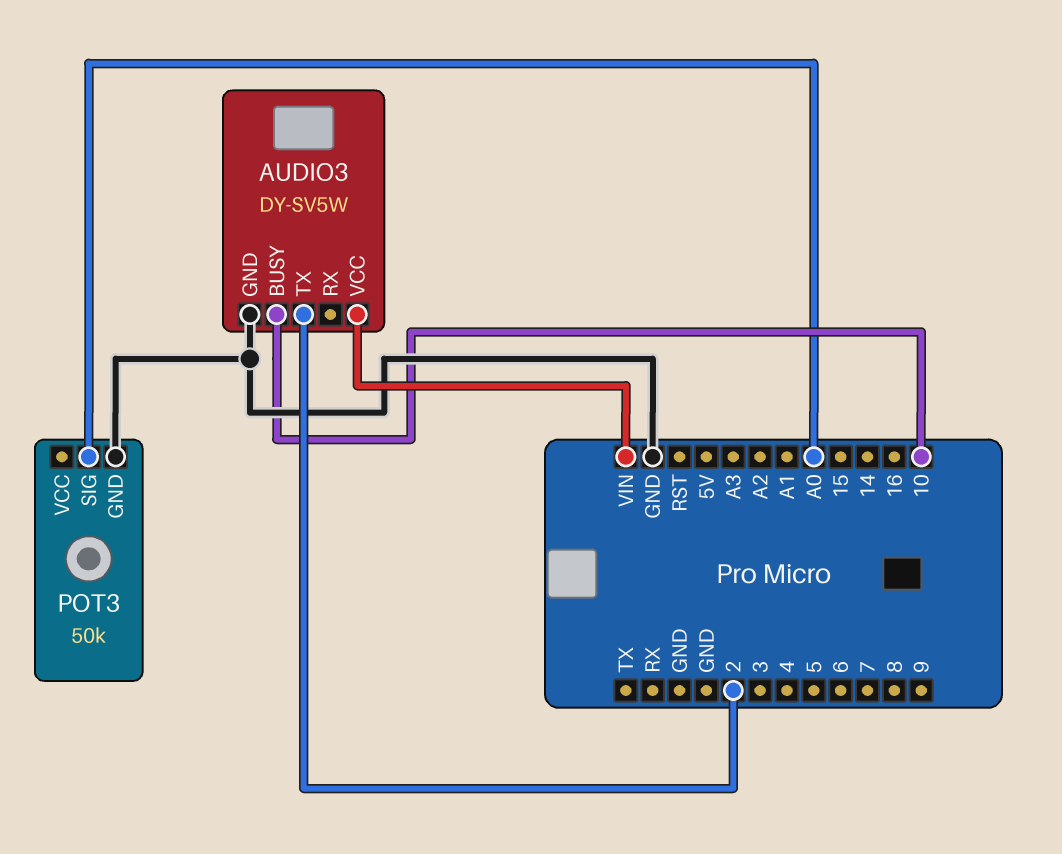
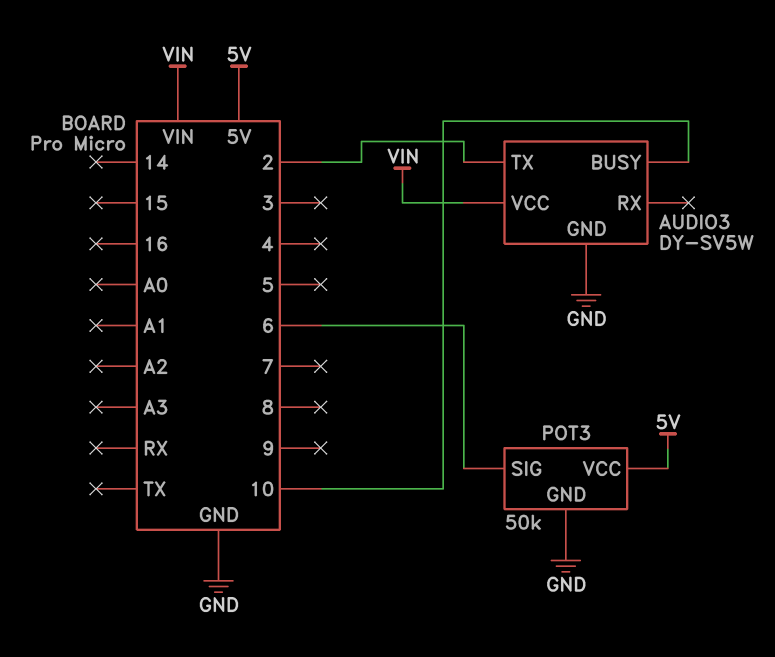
POT3 pin SIG: A0 -> 6
POT3 pin VCC: none -> 5V

